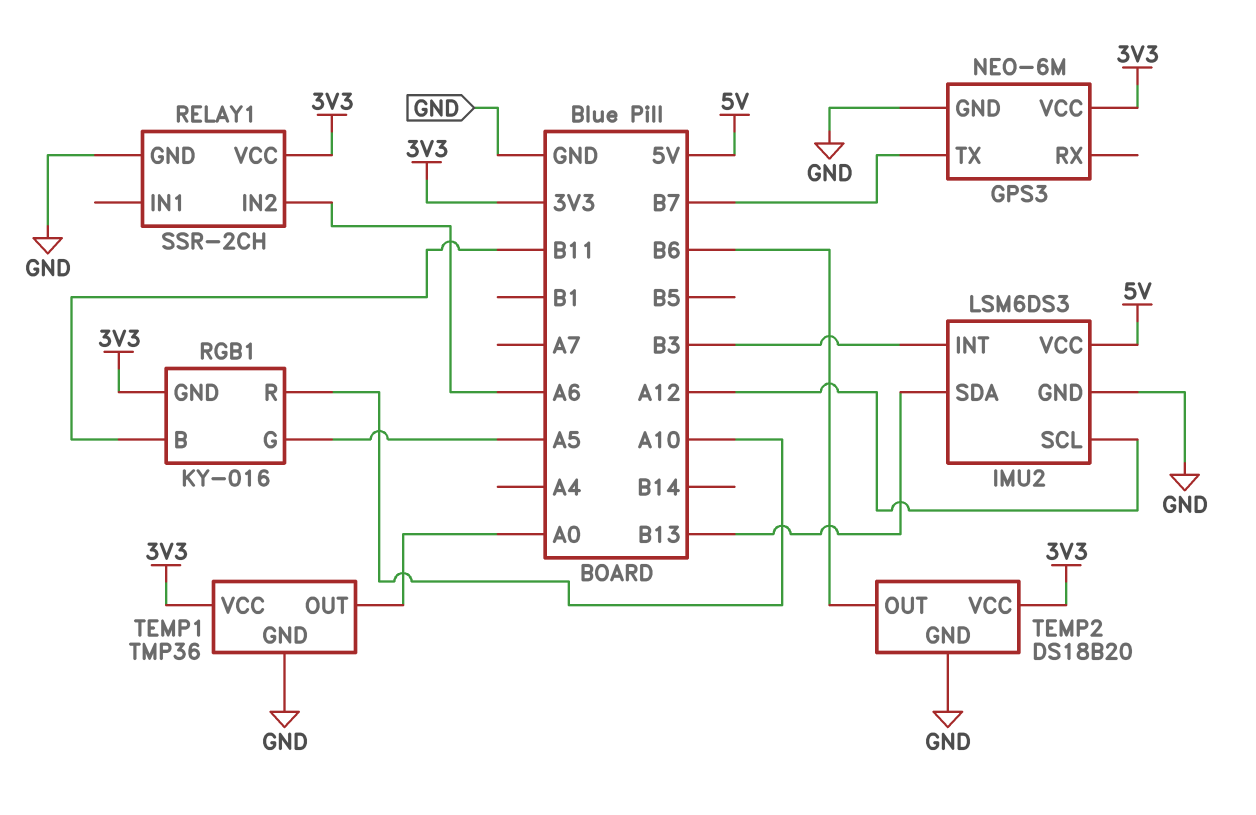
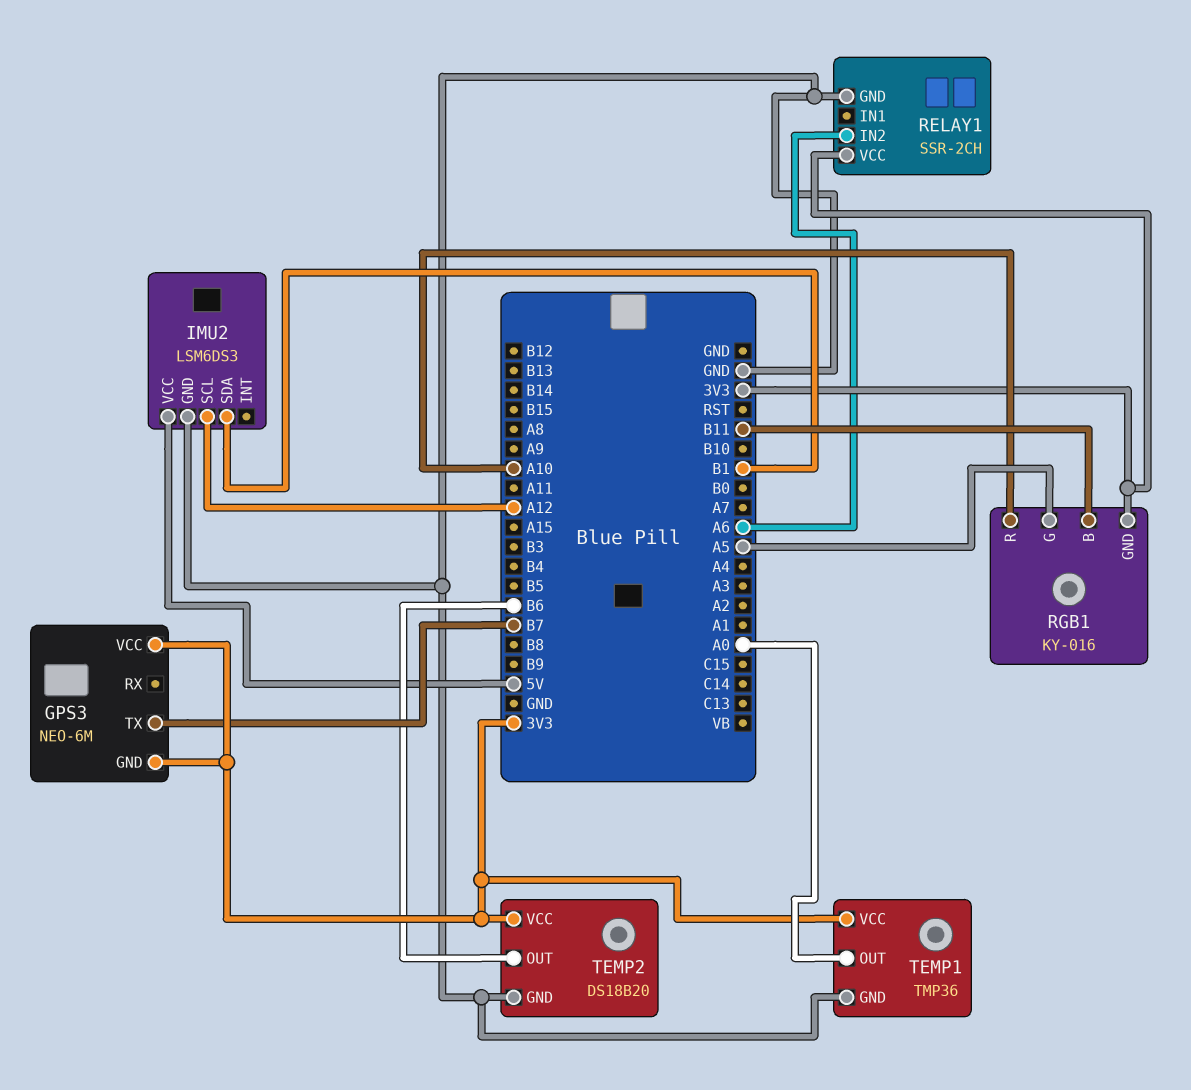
GPS3 pin GND: GND -> 3V3
IMU2 pin INT: B3 -> none
IMU2 pin SDA: B13 -> B1

